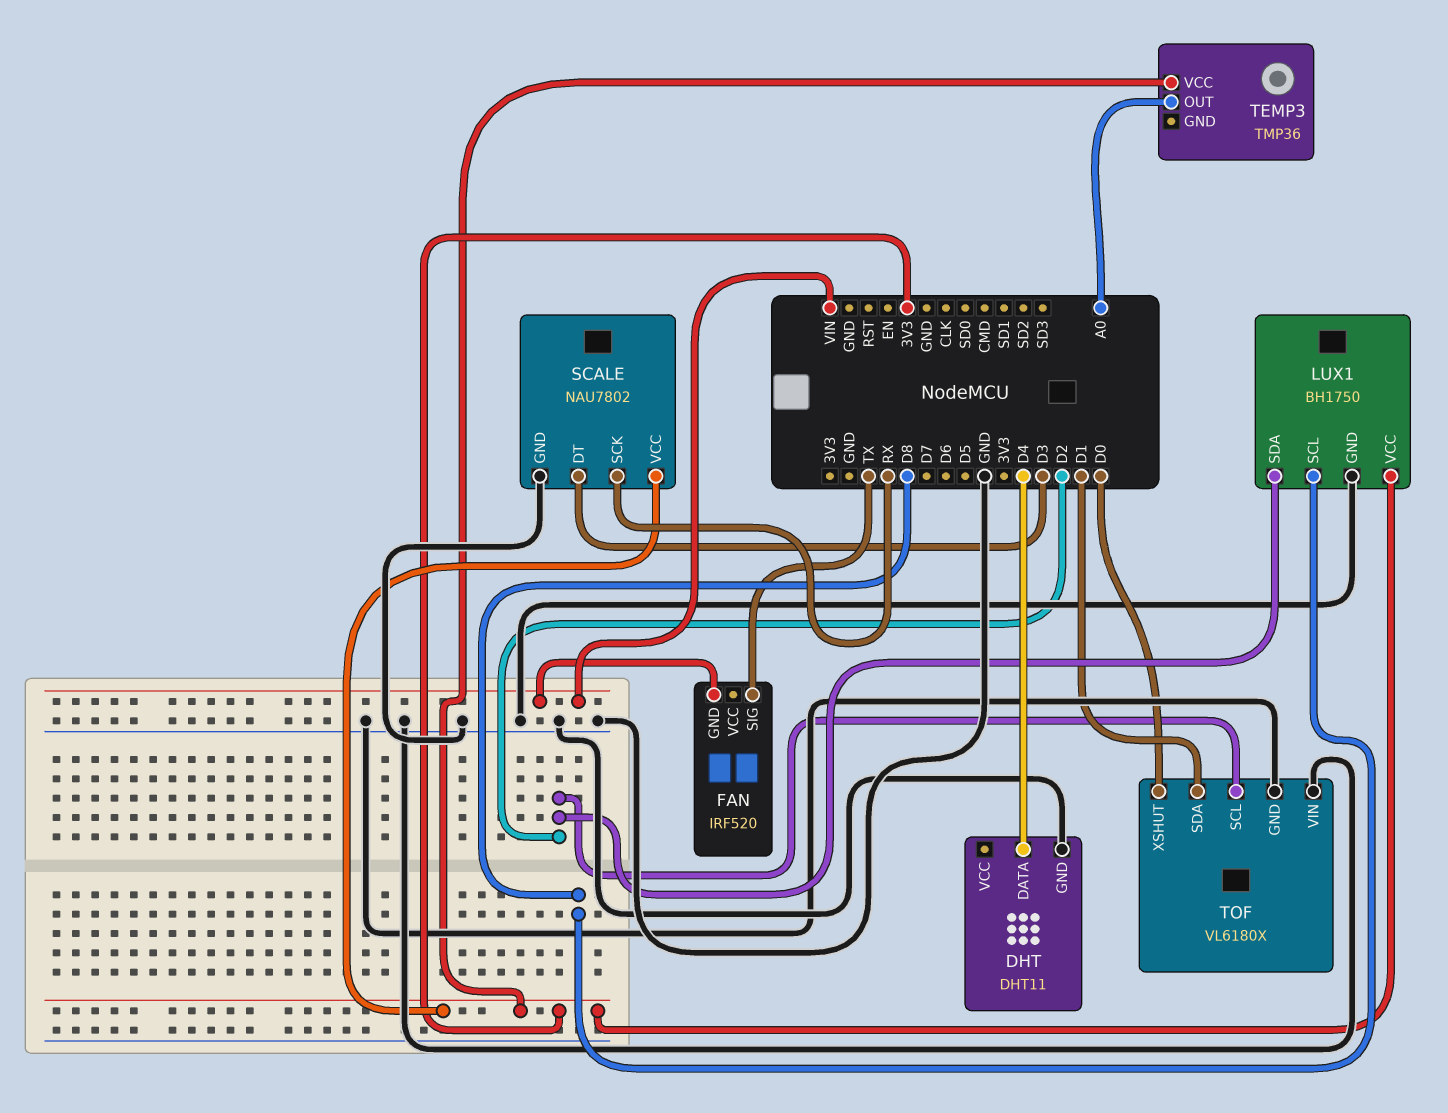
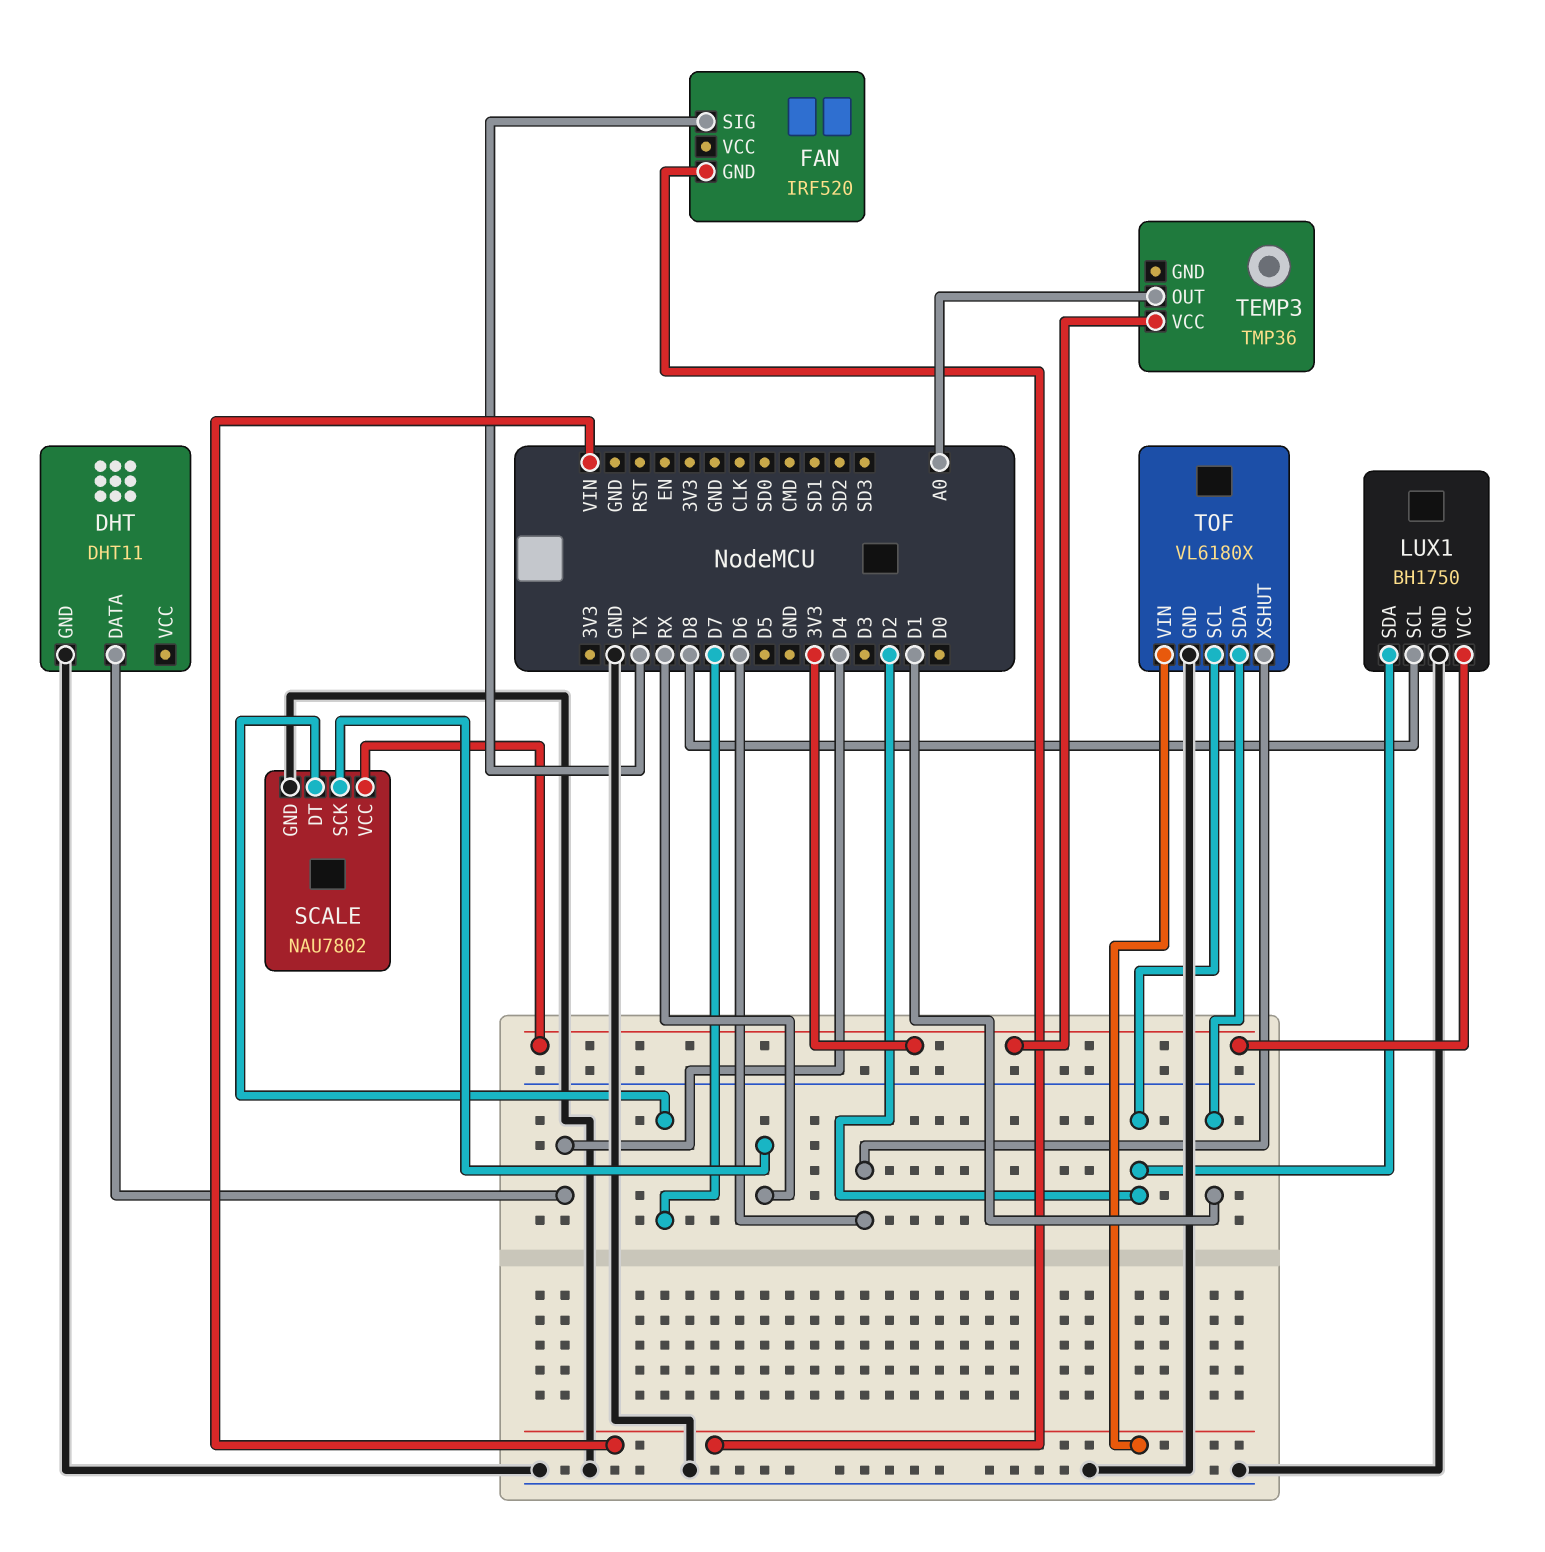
SCALE pin DT: D3 -> D7
TOF pin VIN: GND -> VIN
TOF pin XSHUT: D0 -> D6

